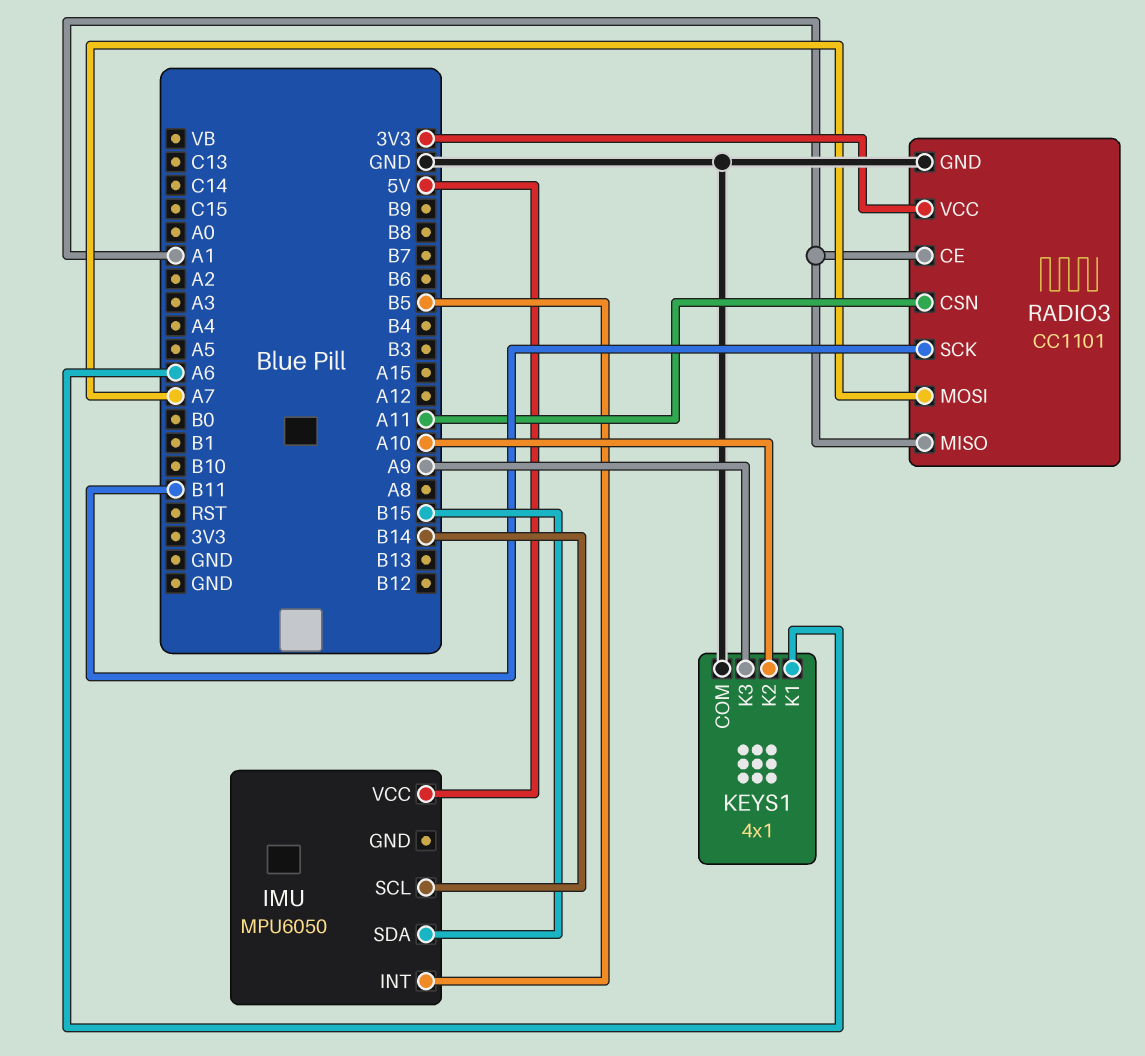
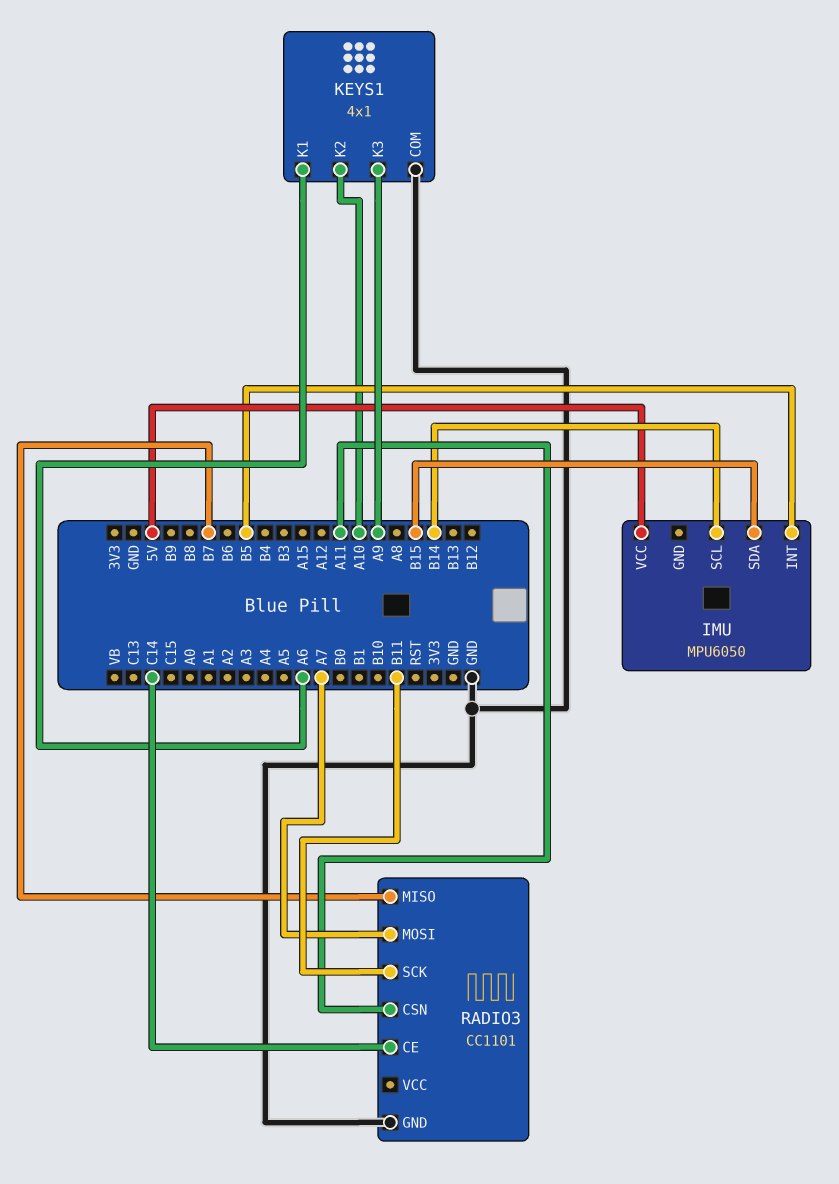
RADIO3 pin CE: A1 -> C14
RADIO3 pin MISO: A1 -> B7
RADIO3 pin VCC: 3V3 -> none

